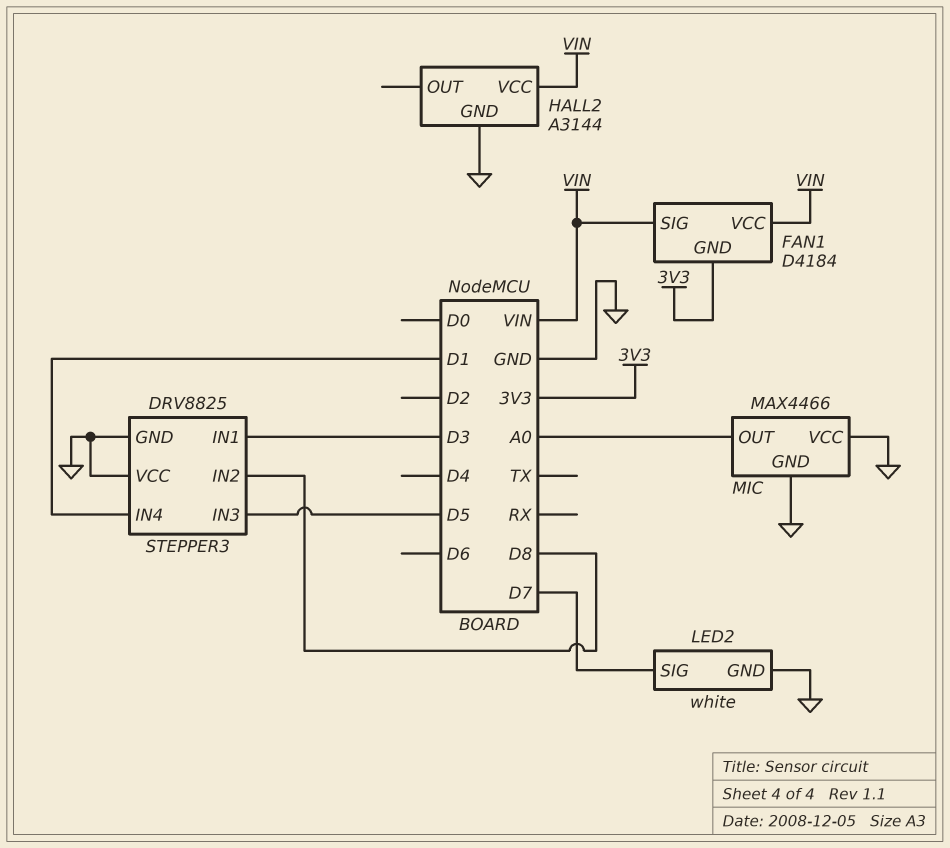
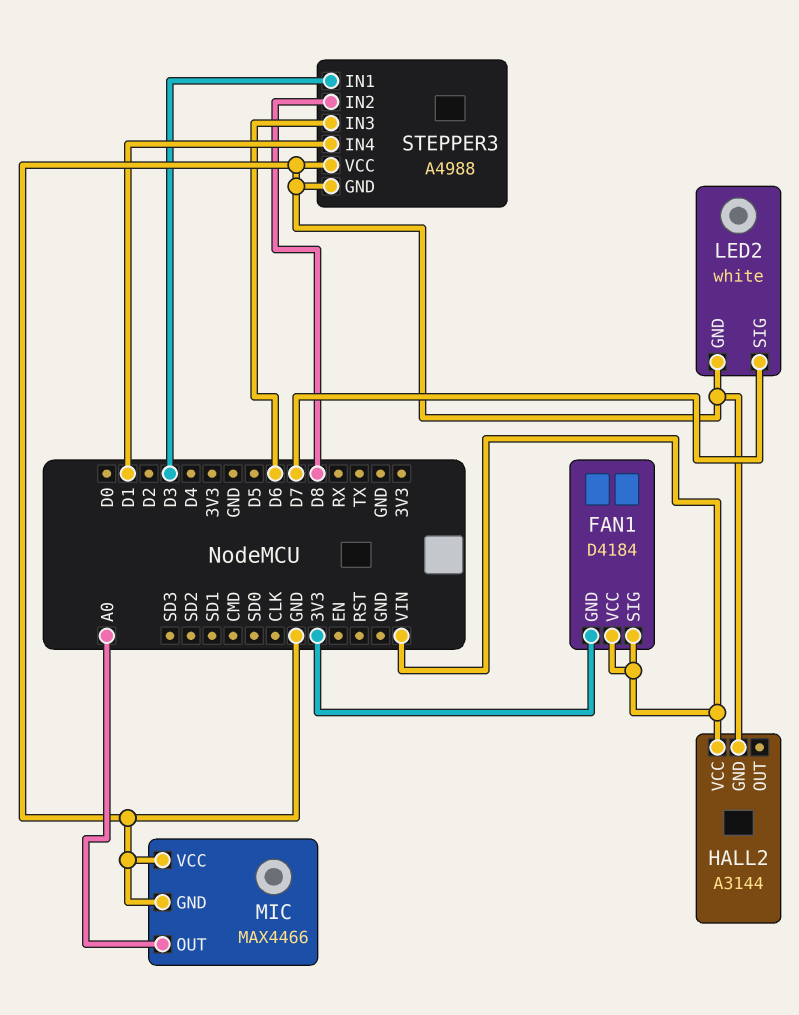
STEPPER3: DRV8825 -> A4988
STEPPER3 pin IN3: D5 -> D6

